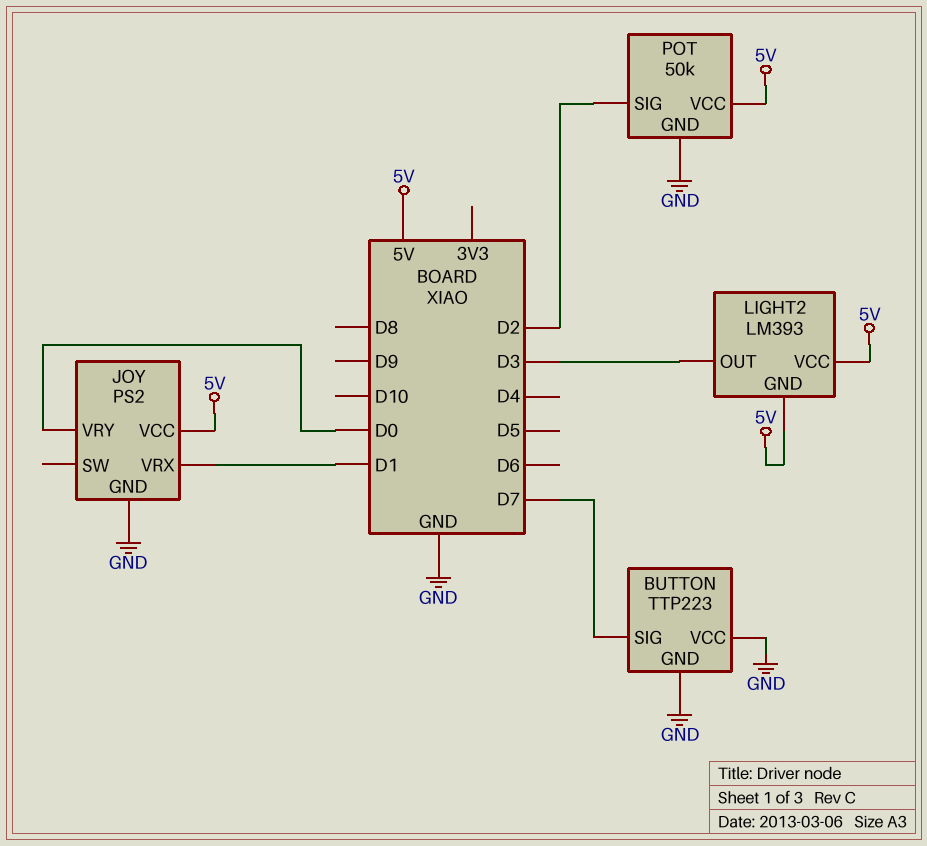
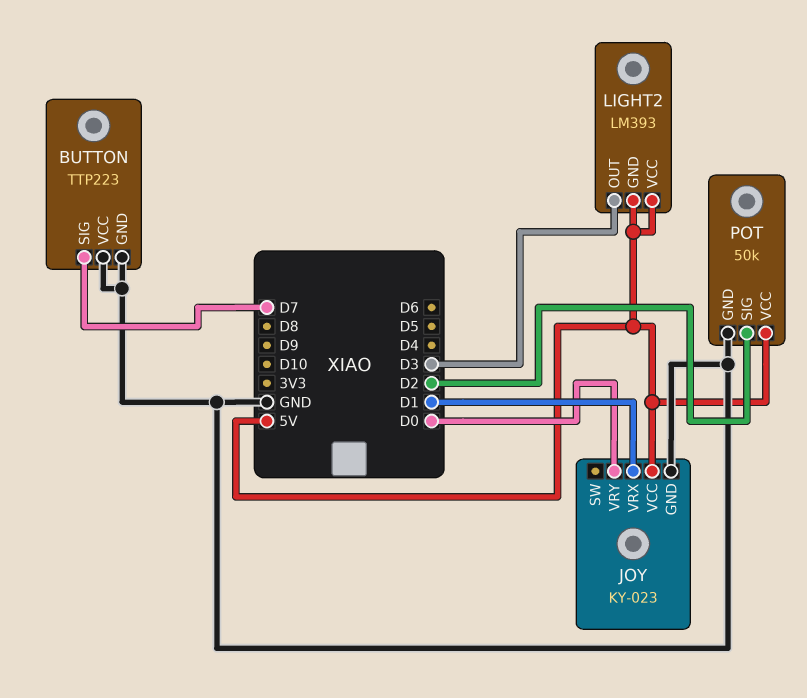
JOY: PS2 -> KY-023

